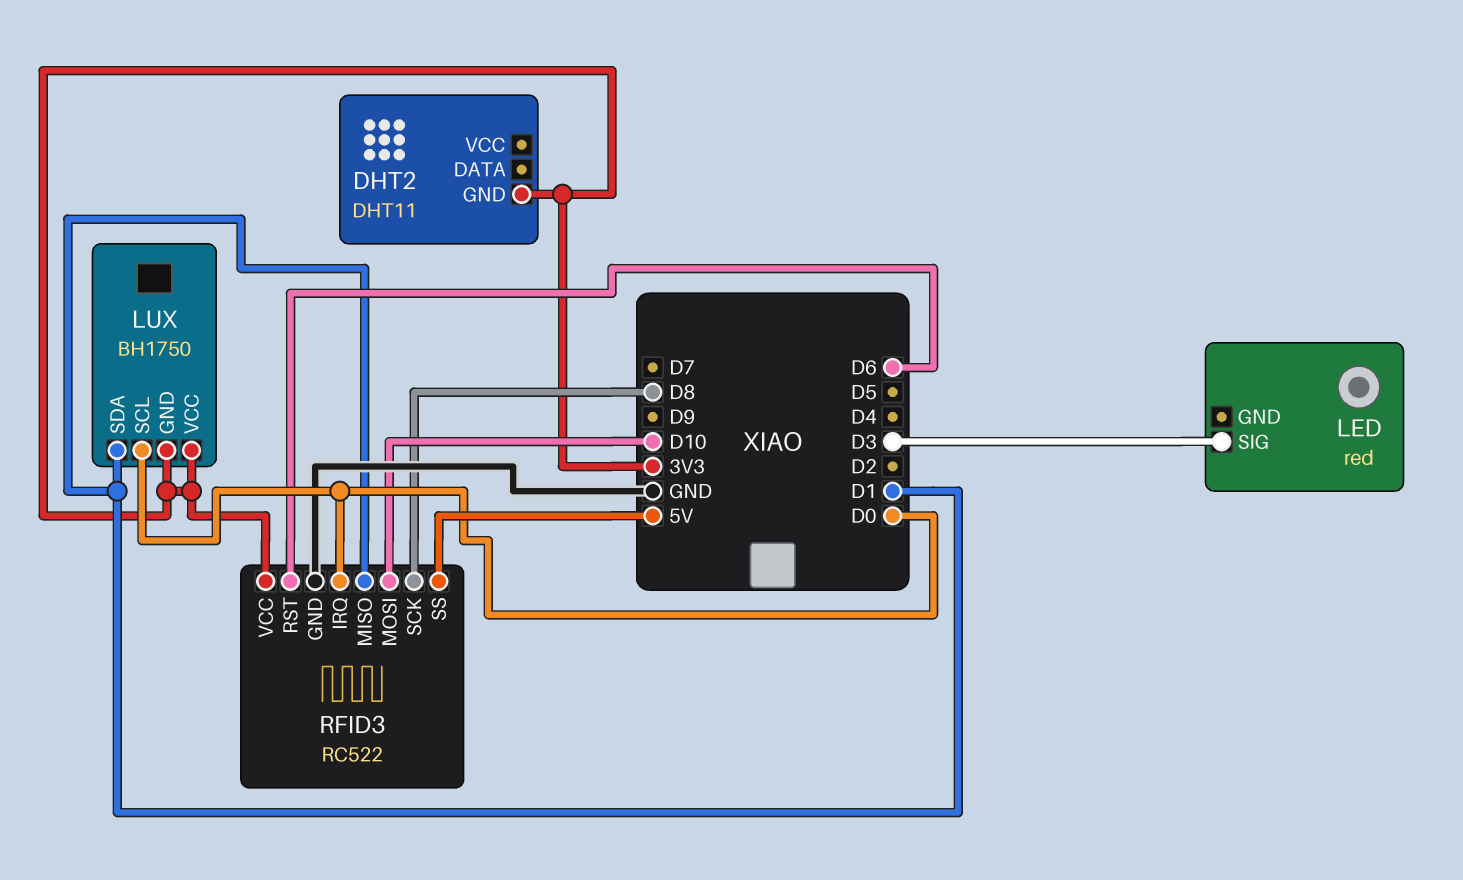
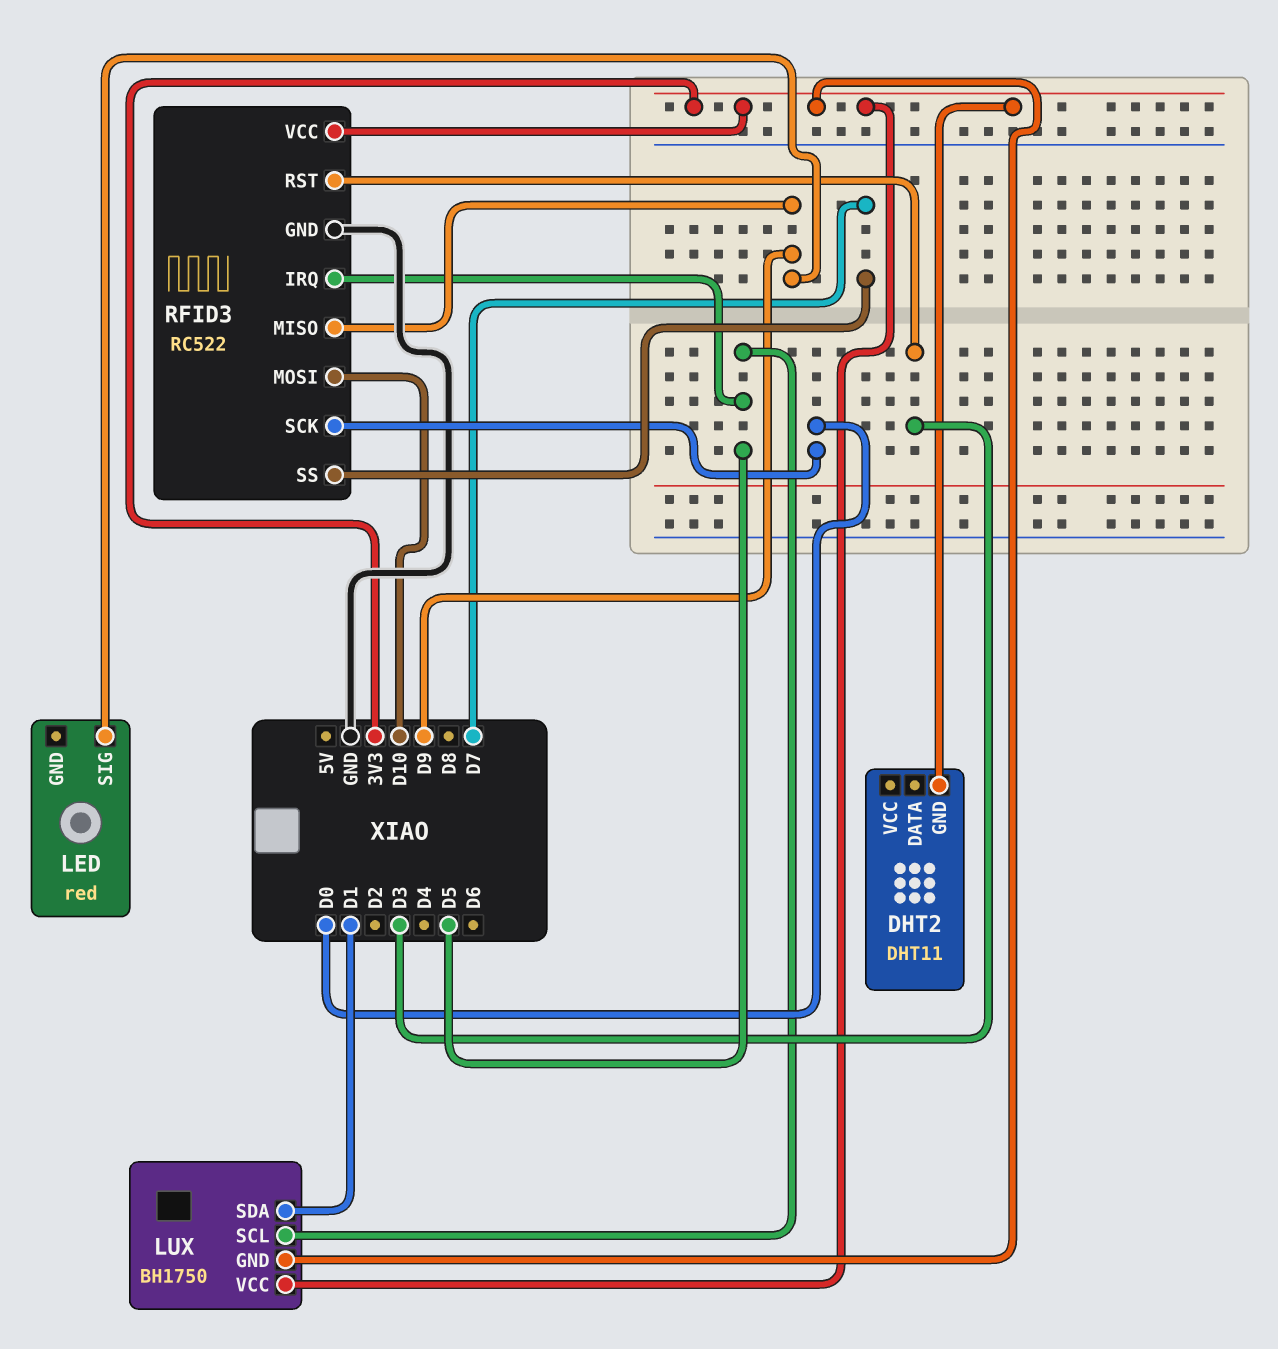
LED pin SIG: D3 -> D9
LUX pin SCL: D0 -> D5
RFID3 pin IRQ: D0 -> D5
RFID3 pin MISO: D1 -> D9
RFID3 pin RST: D6 -> D3
RFID3 pin SCK: D8 -> D0
RFID3 pin SS: 5V -> D7

